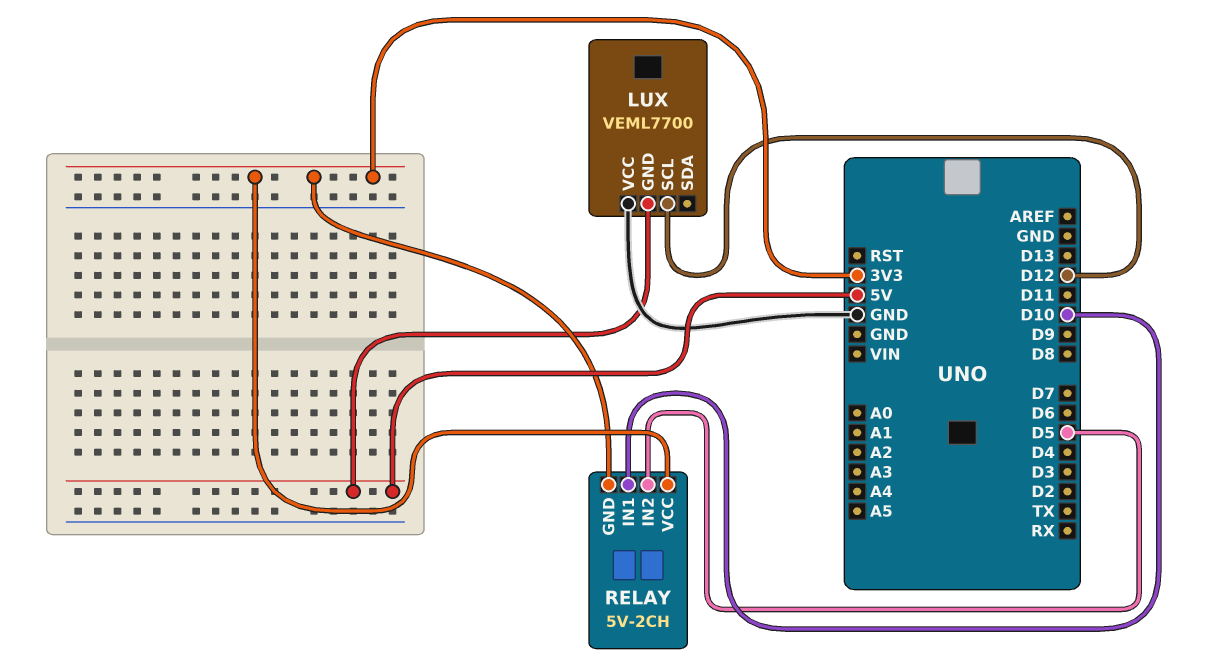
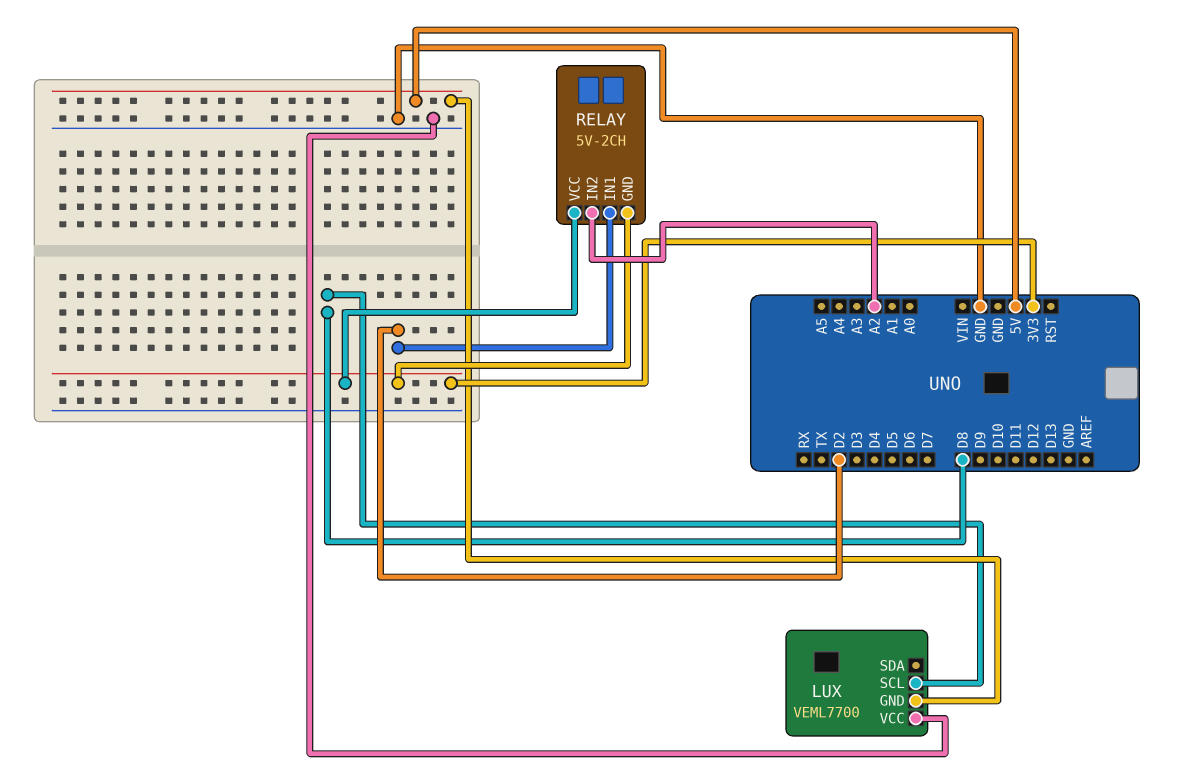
LUX pin SCL: D12 -> D8
RELAY pin IN1: D10 -> D2
RELAY pin IN2: D5 -> A2

